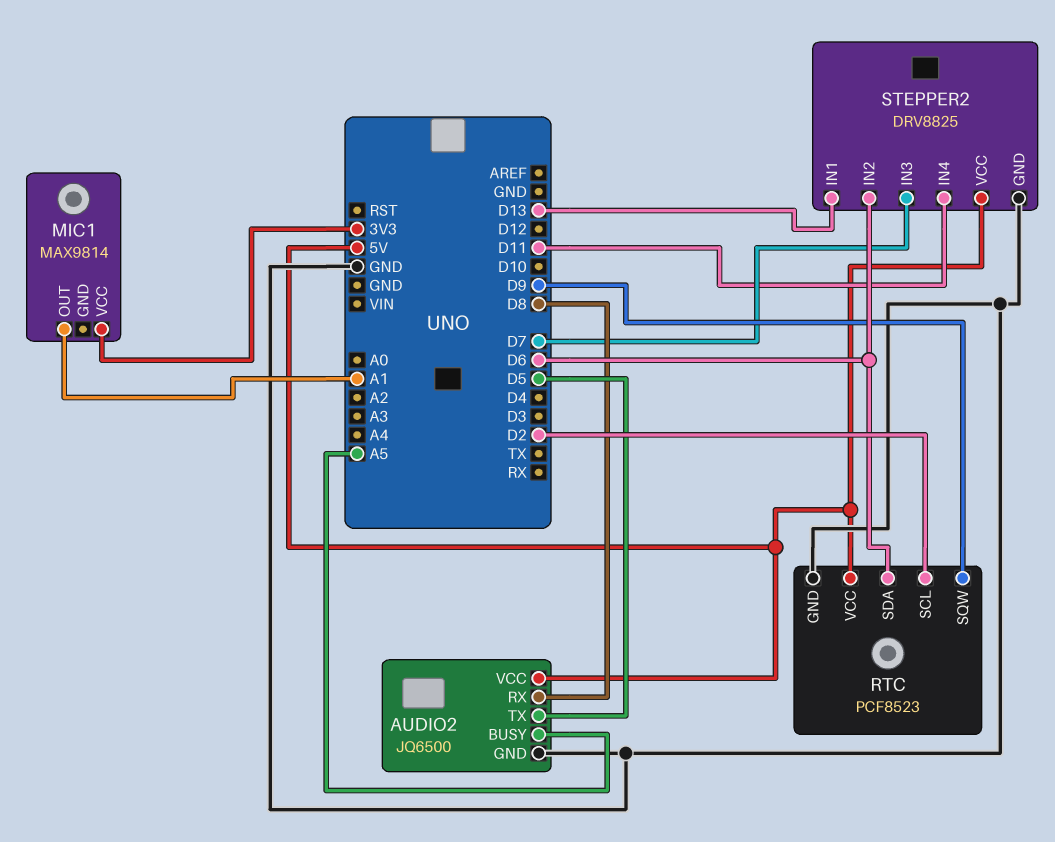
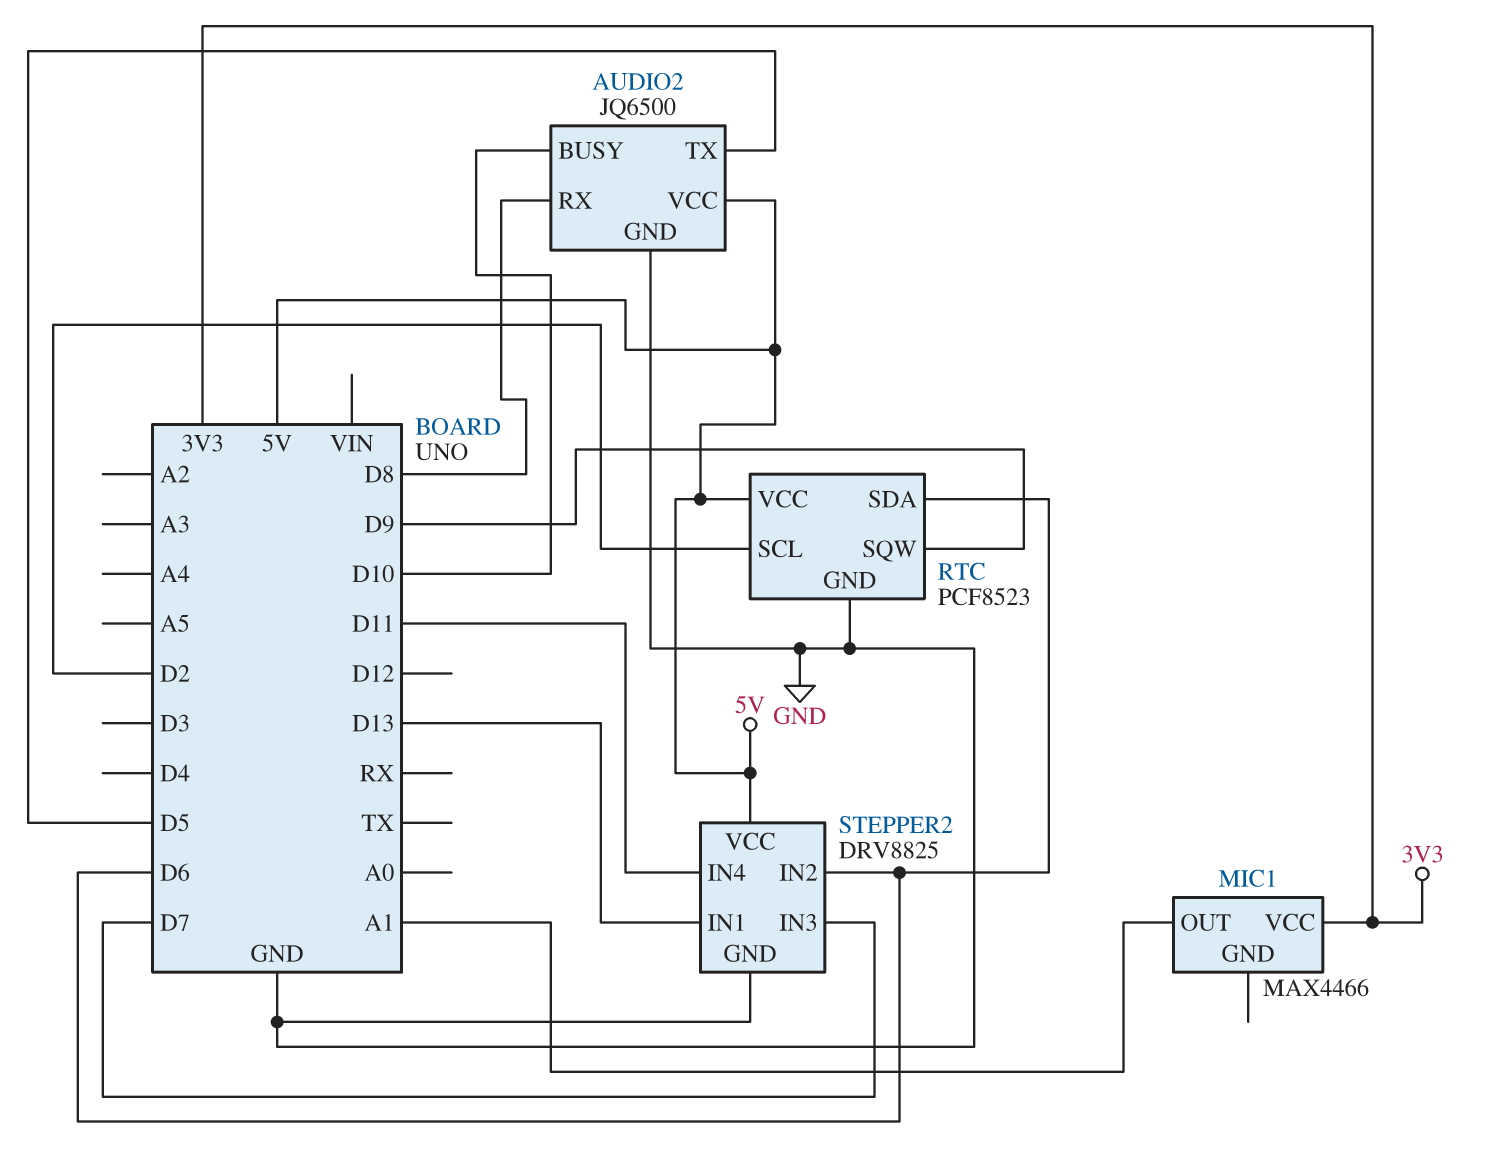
AUDIO2 pin BUSY: A5 -> D10
MIC1: MAX9814 -> MAX4466

